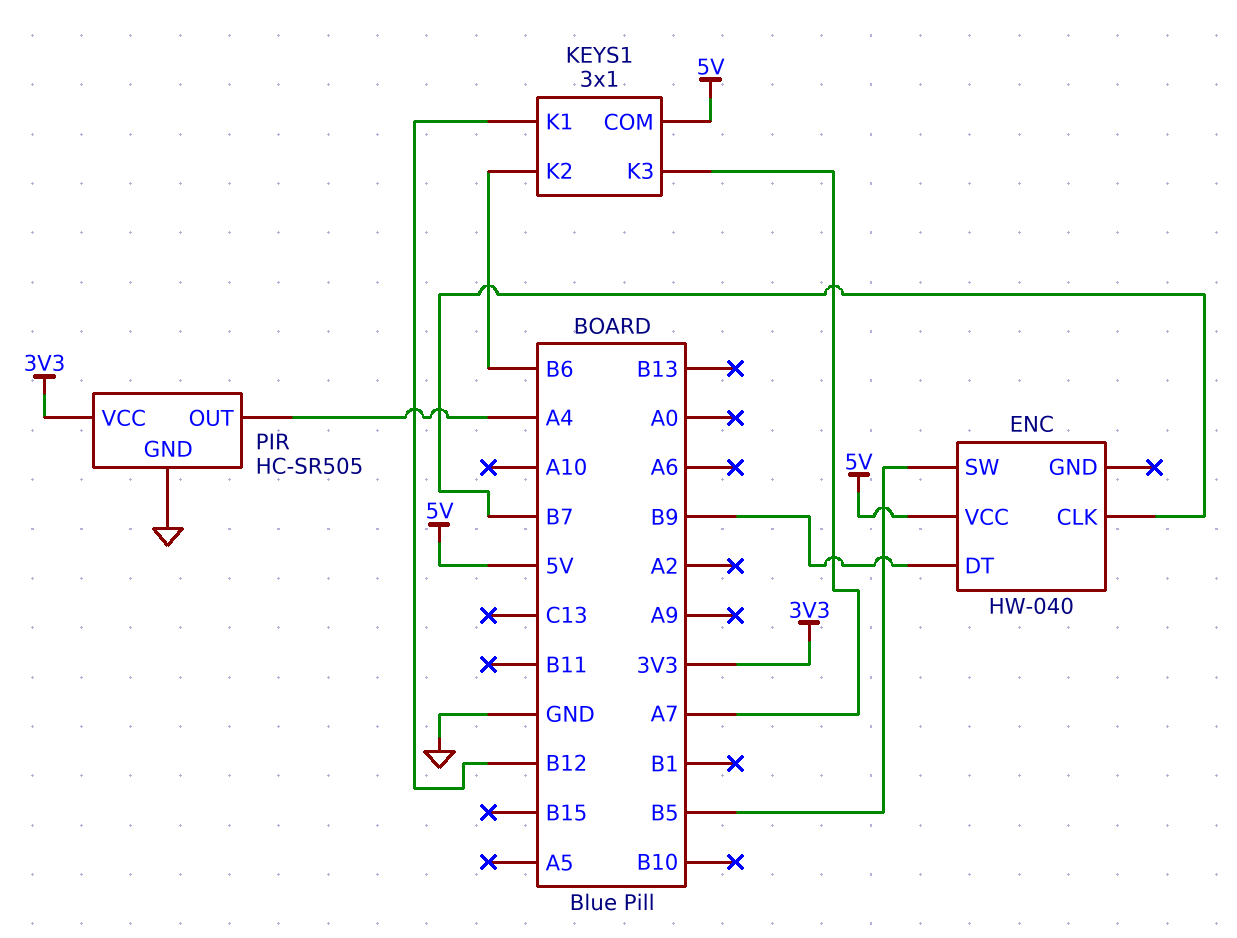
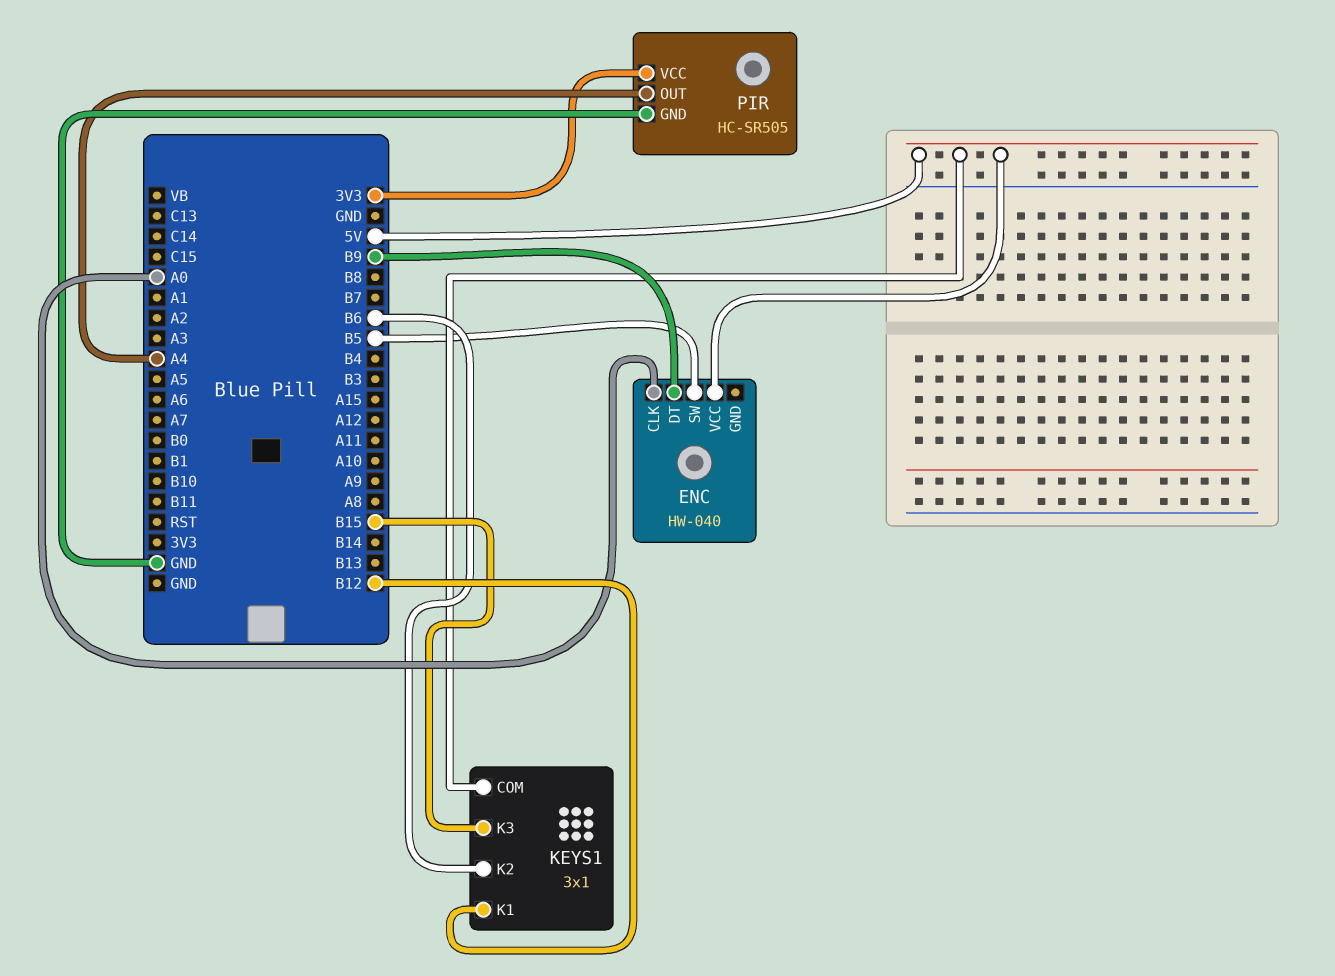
ENC pin CLK: B7 -> A0
KEYS1 pin K3: A7 -> B15

